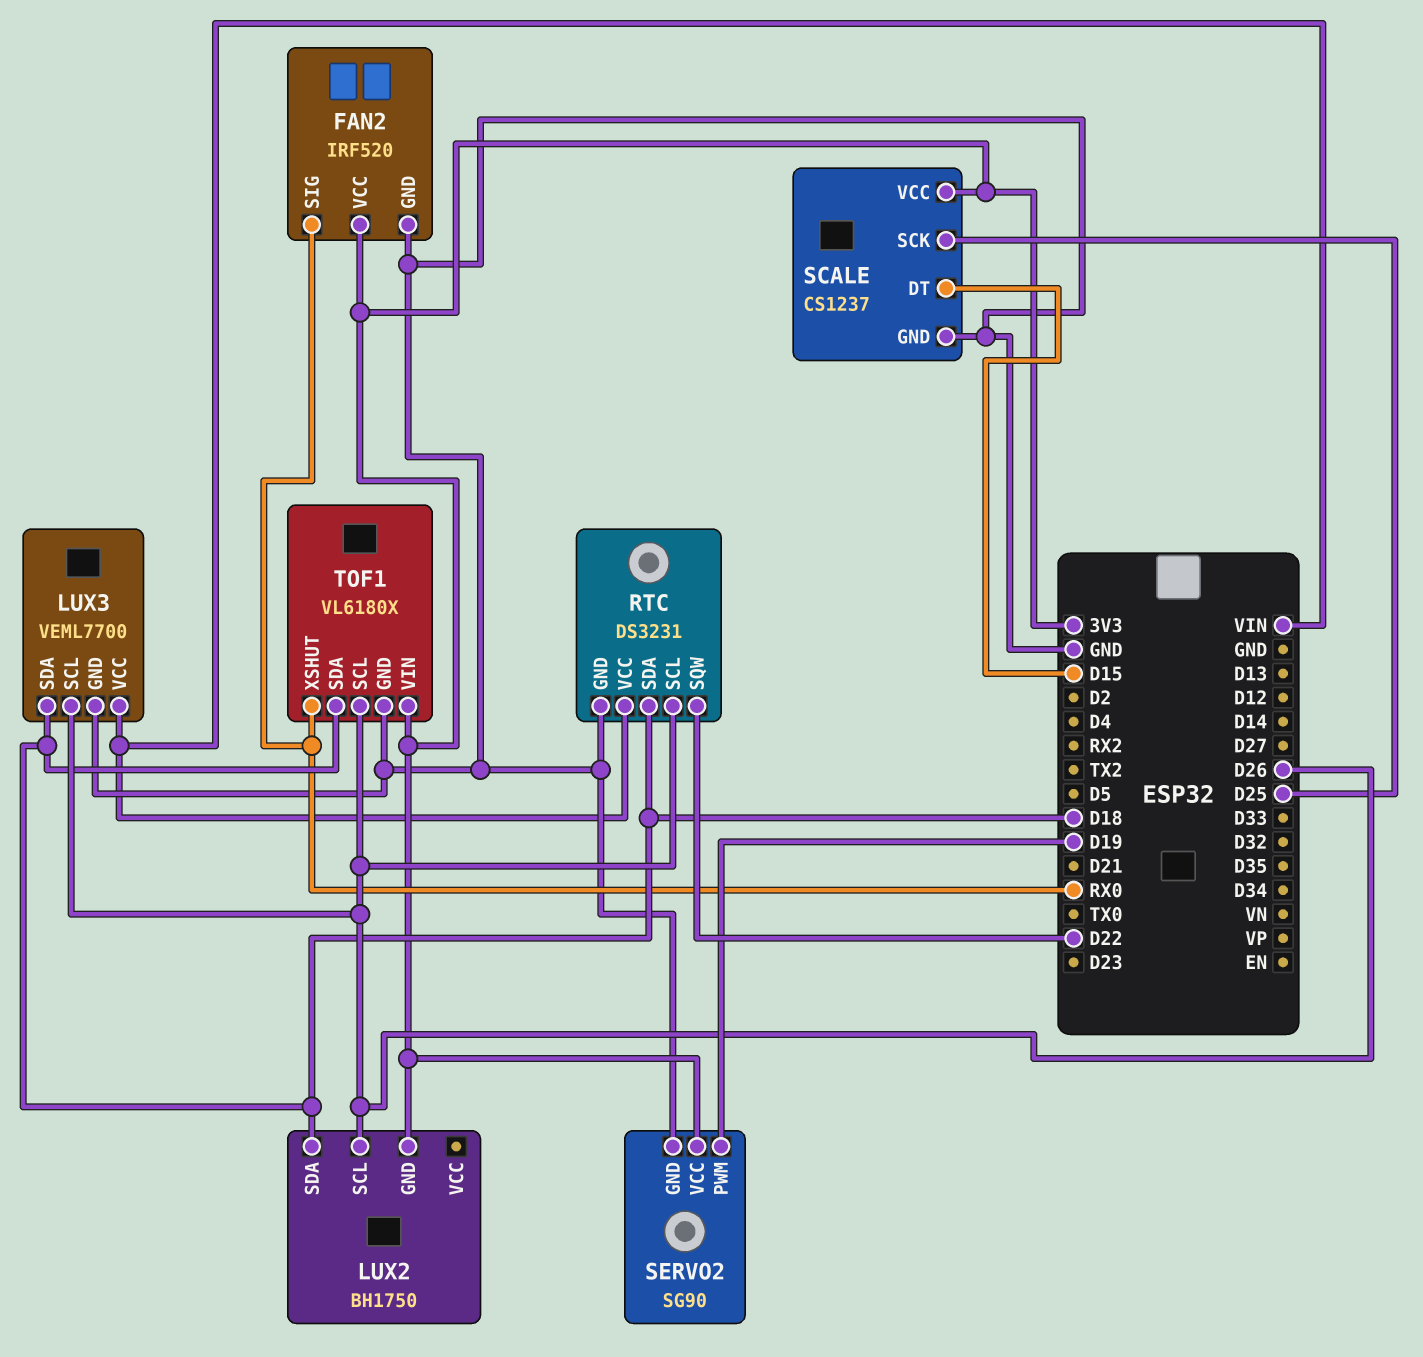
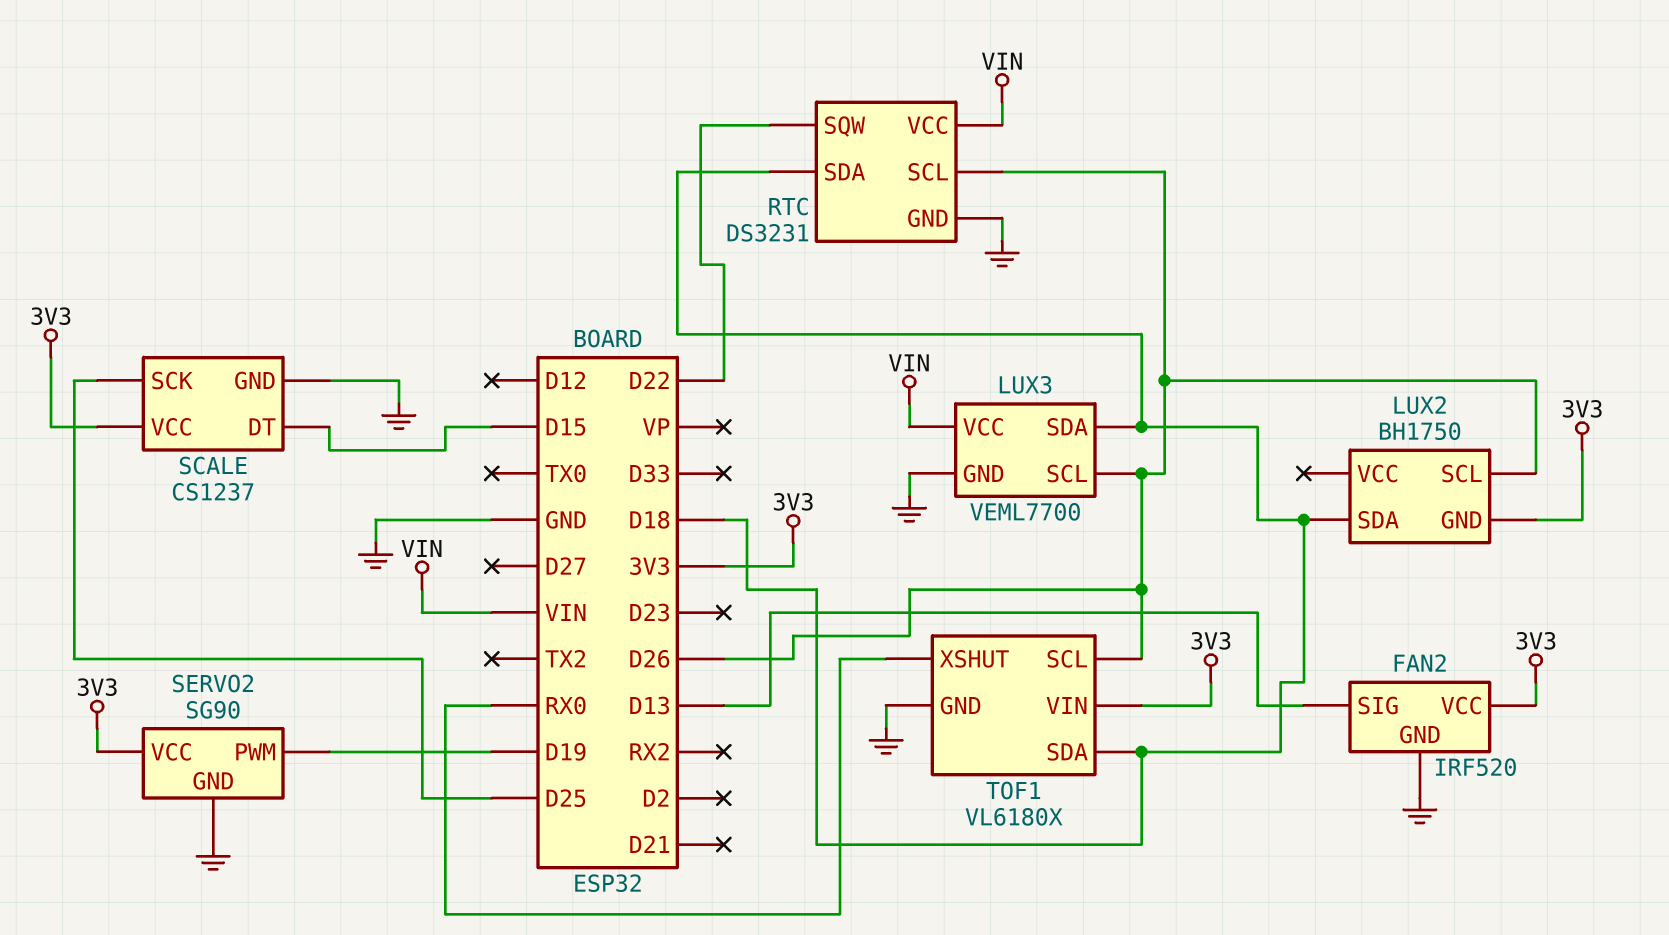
FAN2 pin SIG: RX0 -> D13

